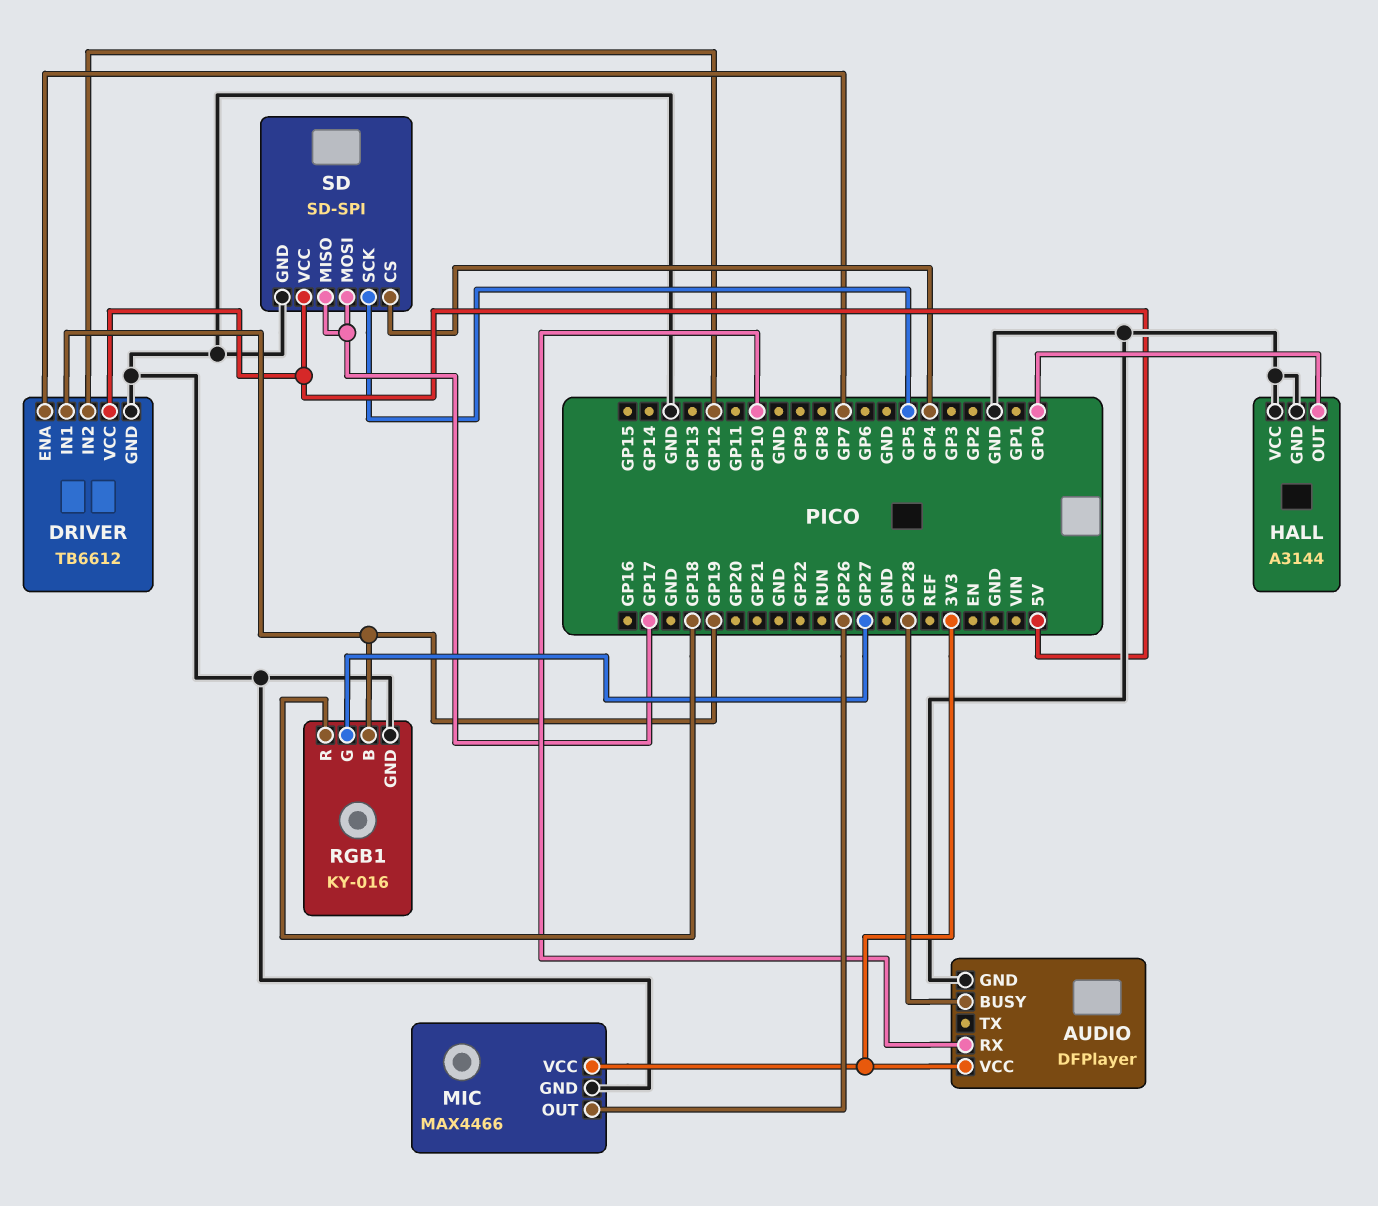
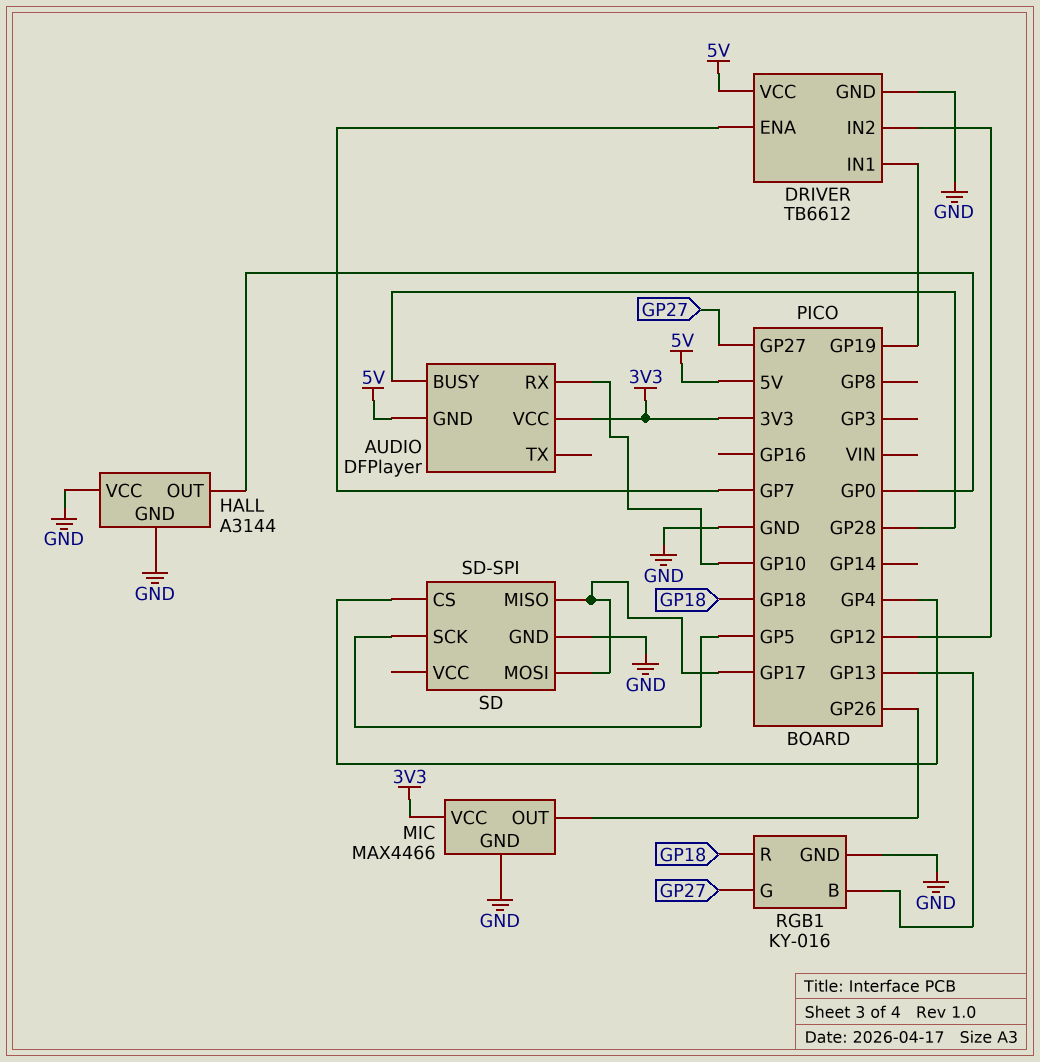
AUDIO pin GND: GND -> 5V
RGB1 pin B: GP19 -> GP13
SD pin VCC: 5V -> none

